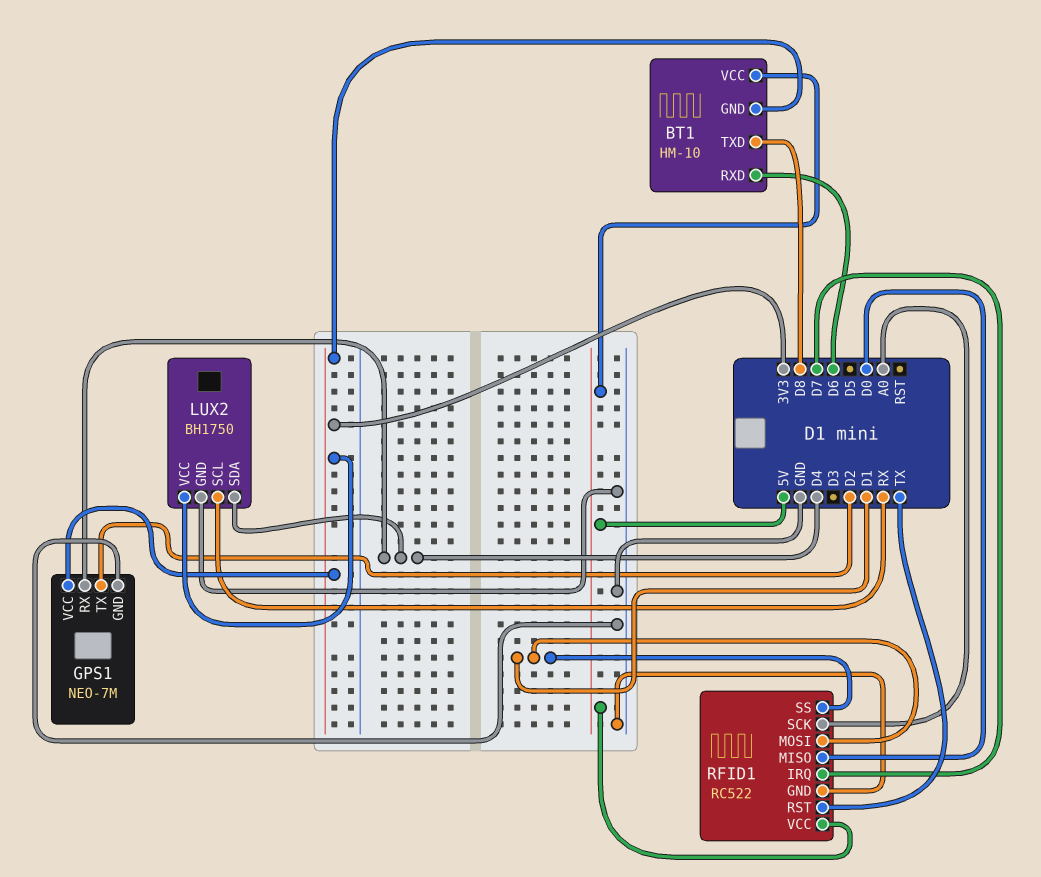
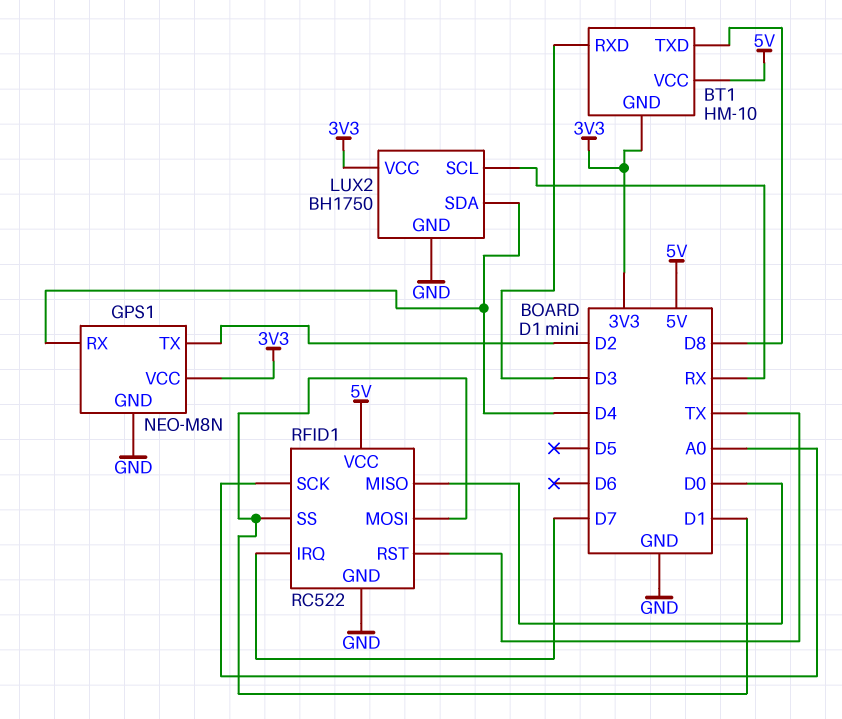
BT1 pin RXD: D6 -> D3
GPS1: NEO-7M -> NEO-M8N

